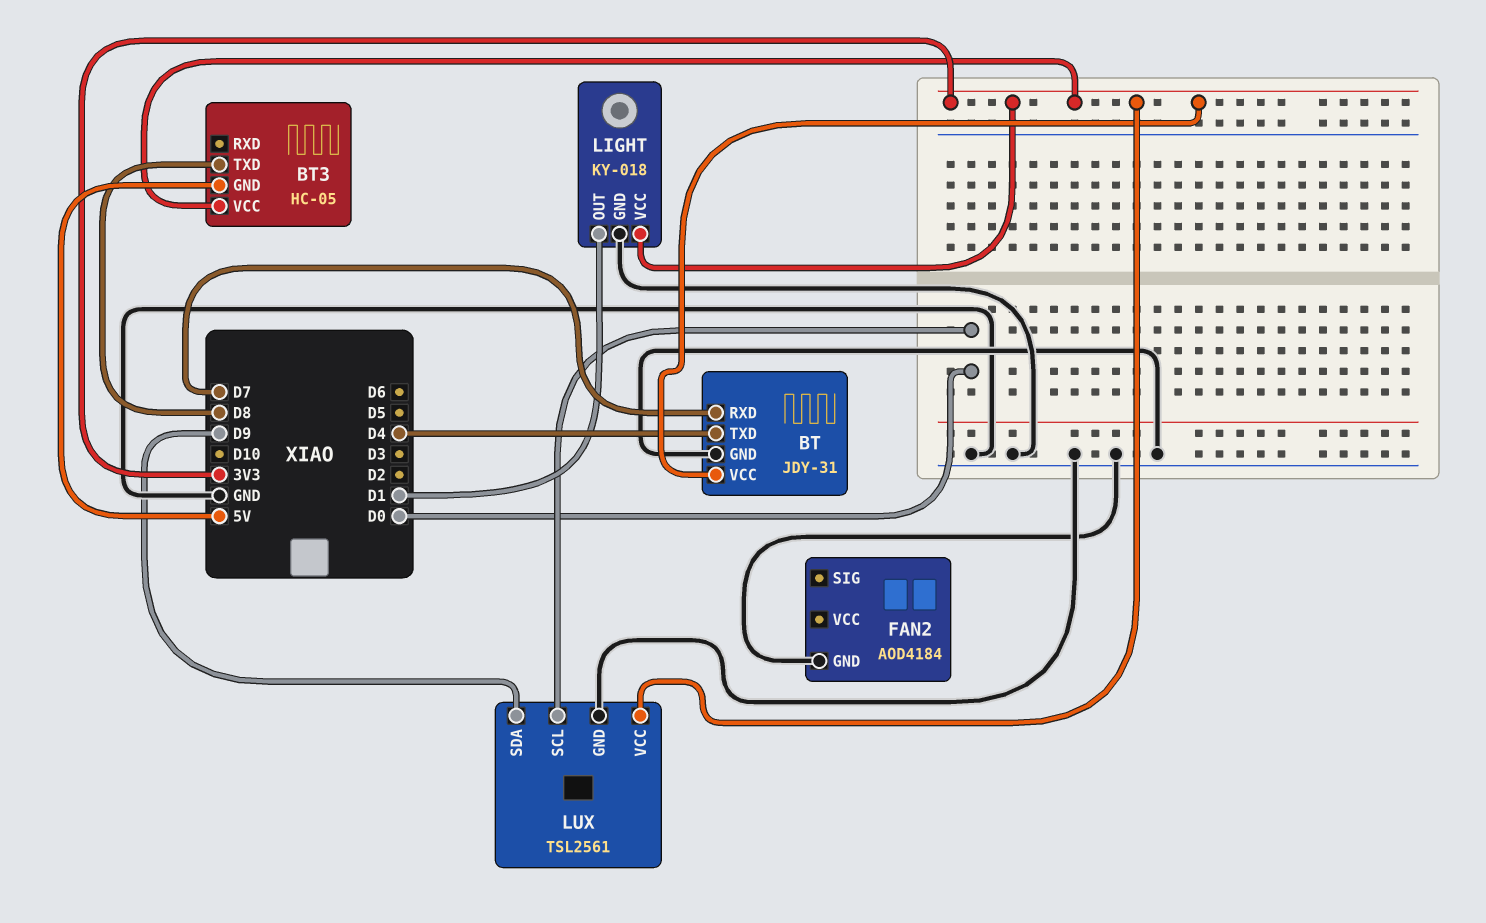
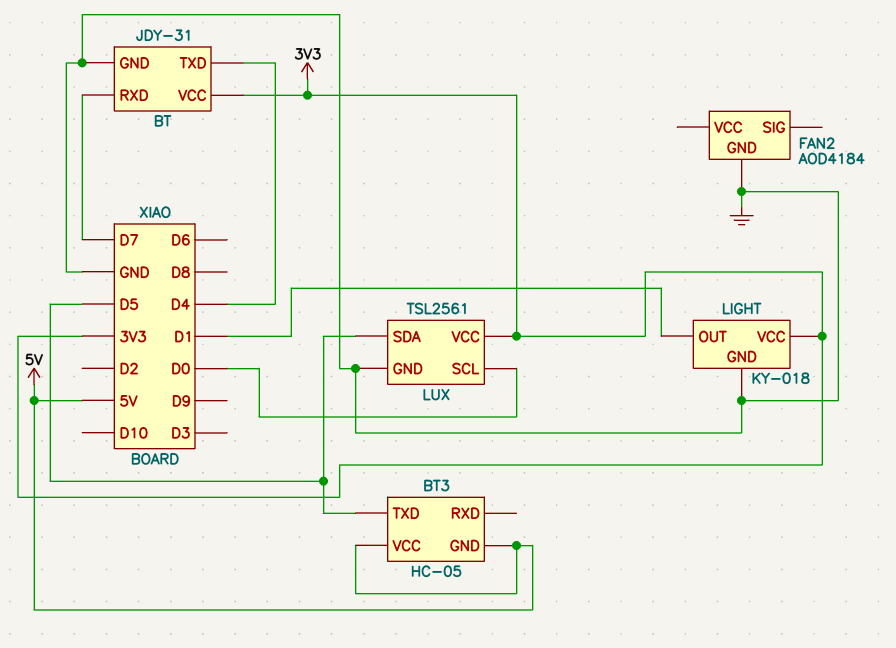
BT3 pin TXD: D8 -> D5
BT3 pin VCC: 3V3 -> 5V
LUX pin SDA: D9 -> D5

